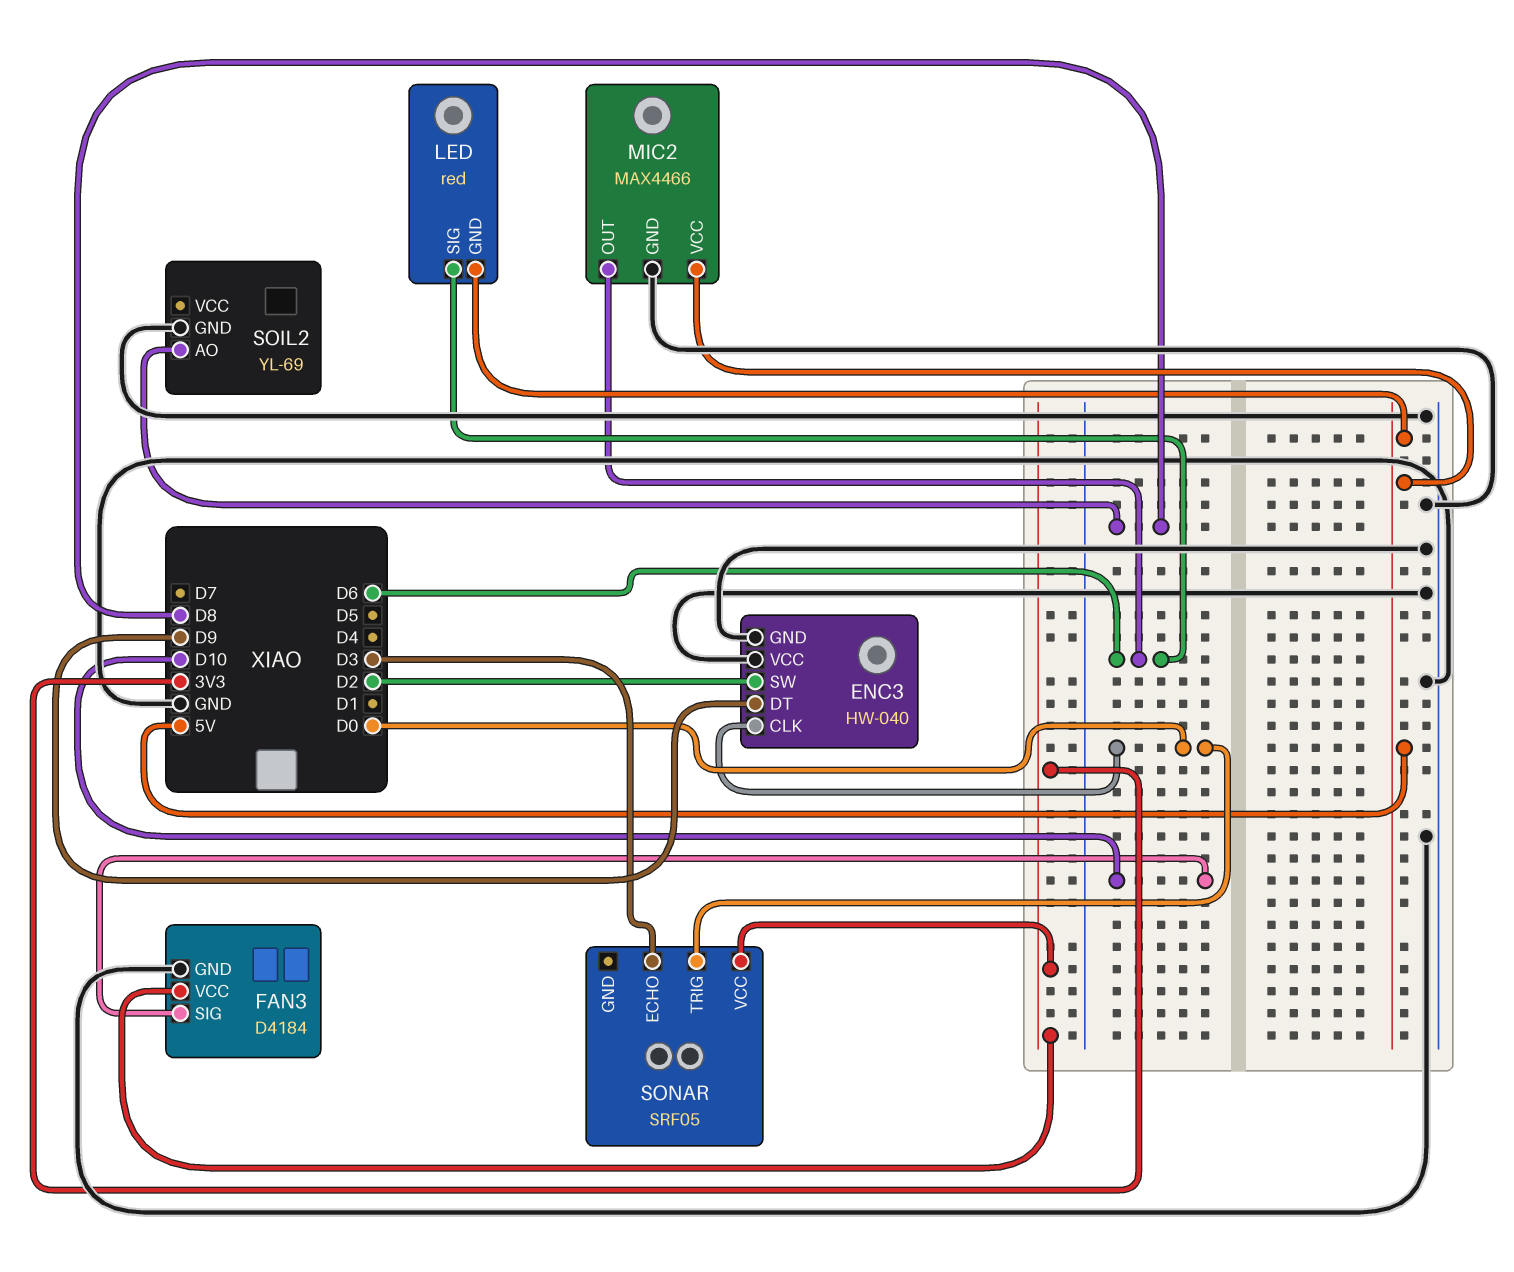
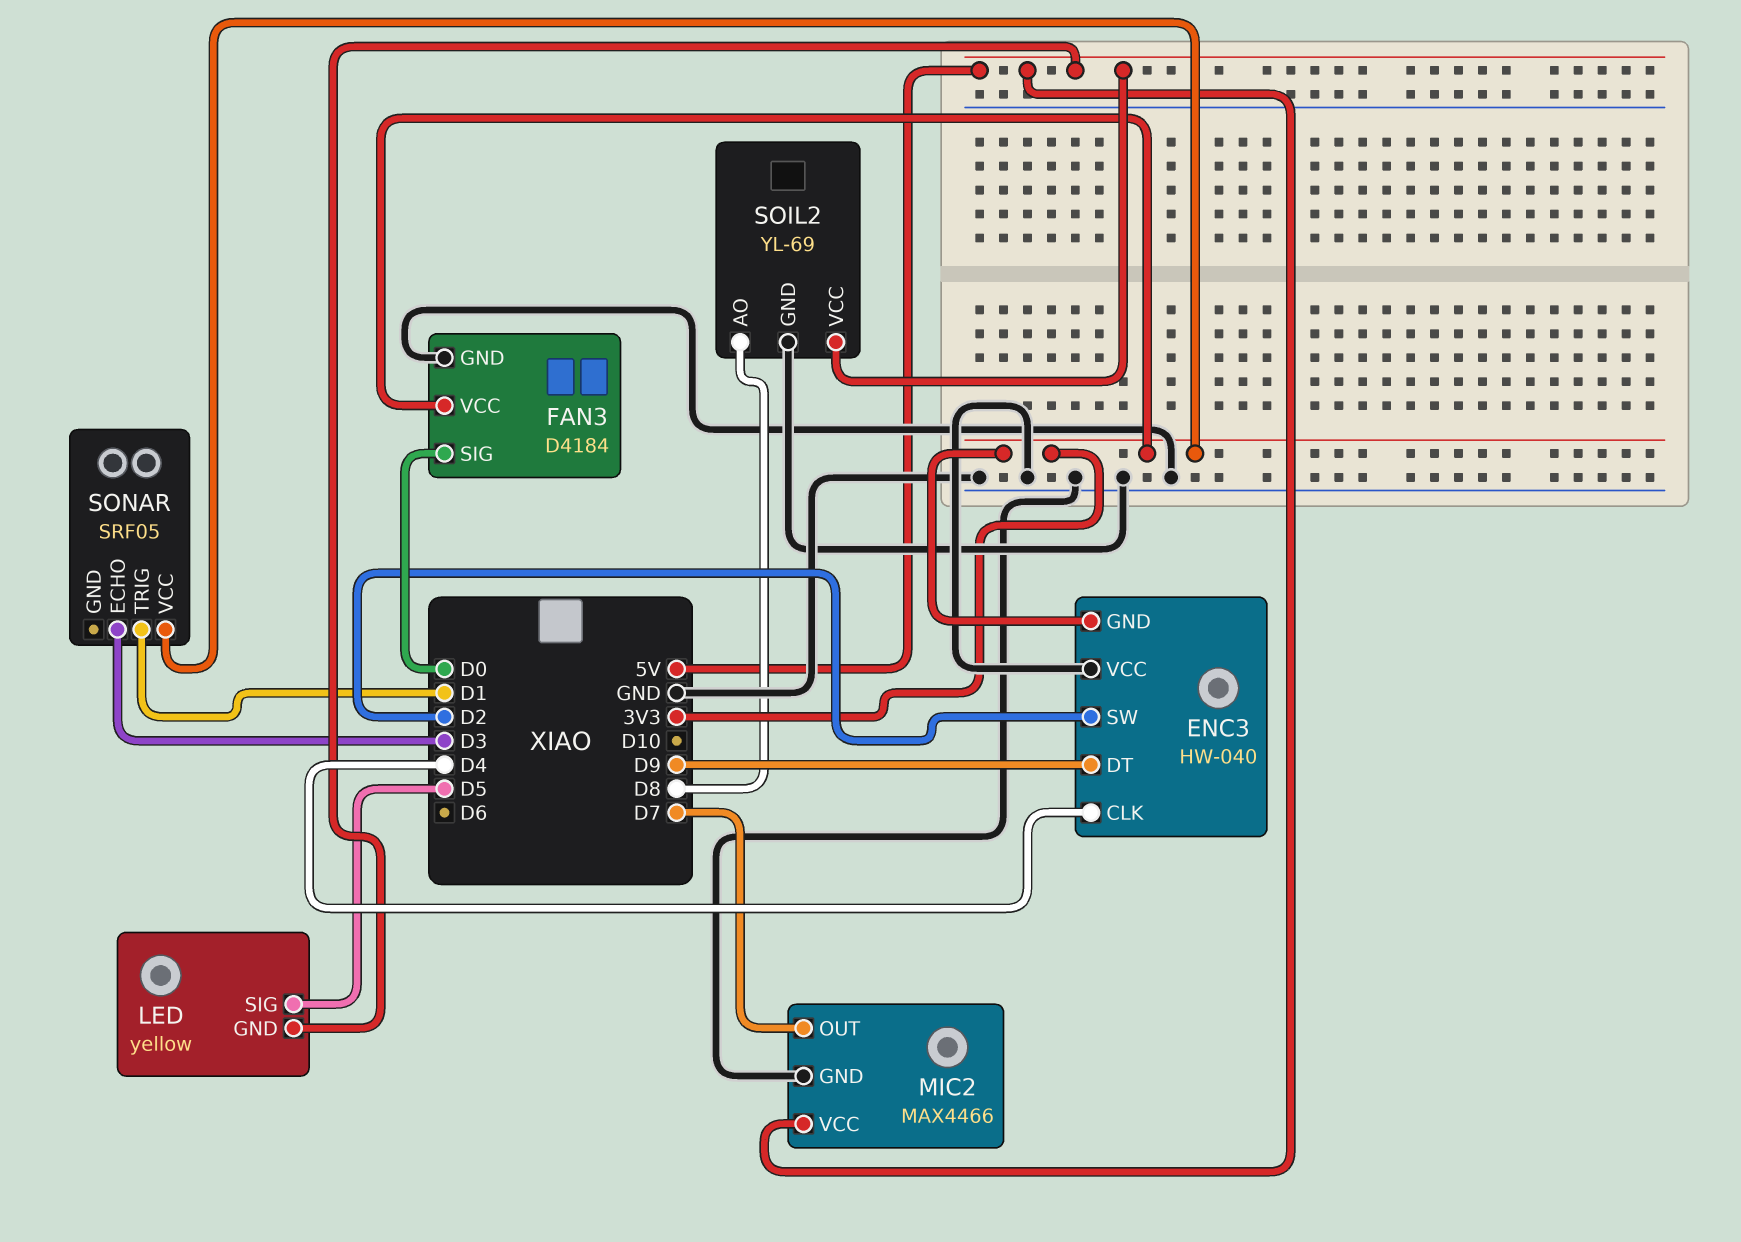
ENC3 pin CLK: D0 -> D4
ENC3 pin GND: GND -> 3V3
FAN3 pin SIG: D10 -> D0
LED: red -> yellow
LED pin SIG: D6 -> D5
MIC2 pin OUT: D6 -> D7
SOIL2 pin VCC: none -> 5V
SONAR pin TRIG: D0 -> D1

